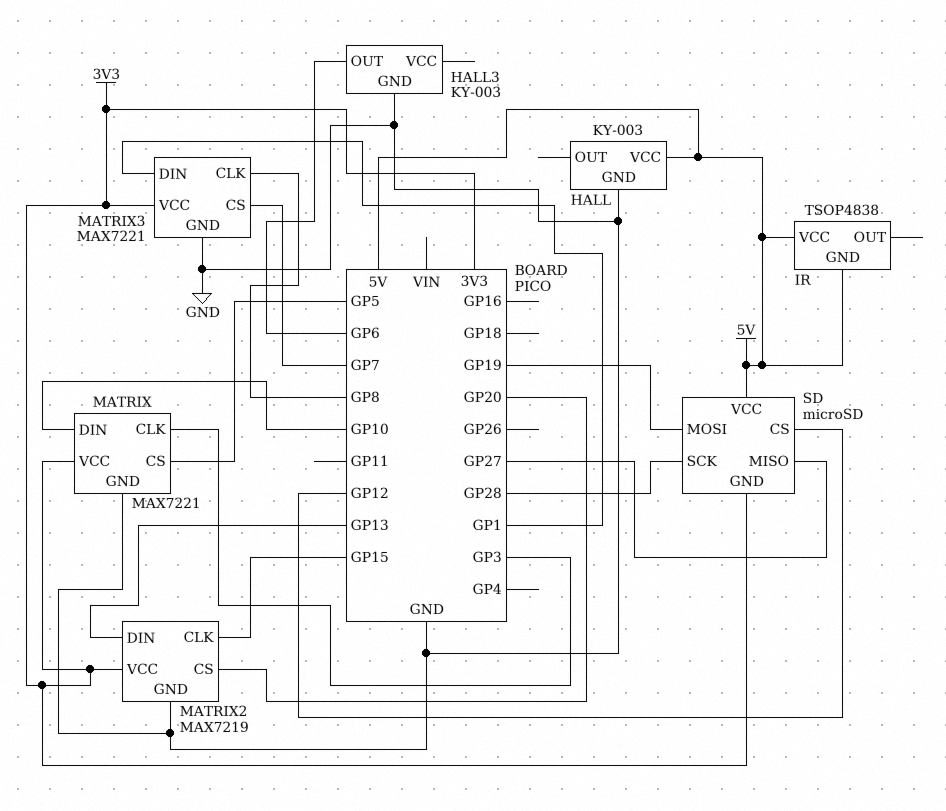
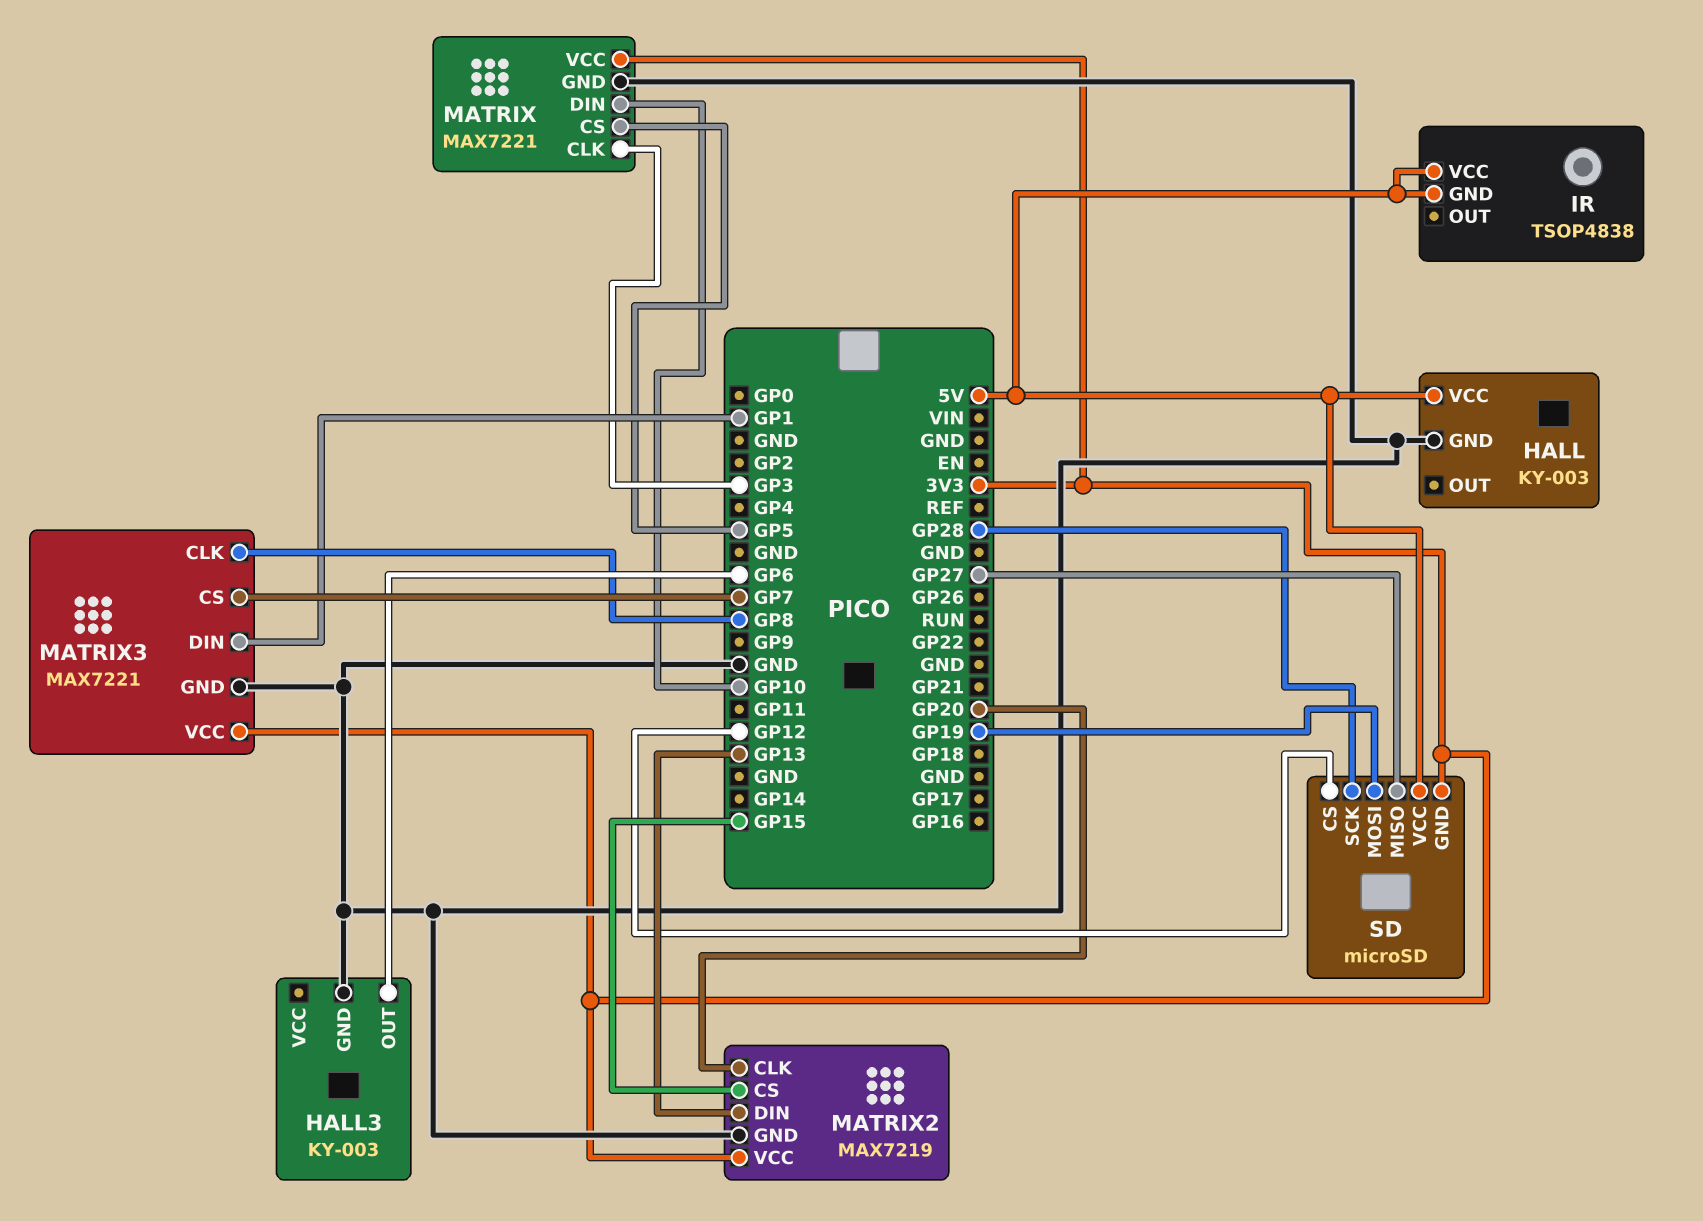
MATRIX2 pin CLK: GP15 -> GP20
MATRIX2 pin CS: GP20 -> GP15

